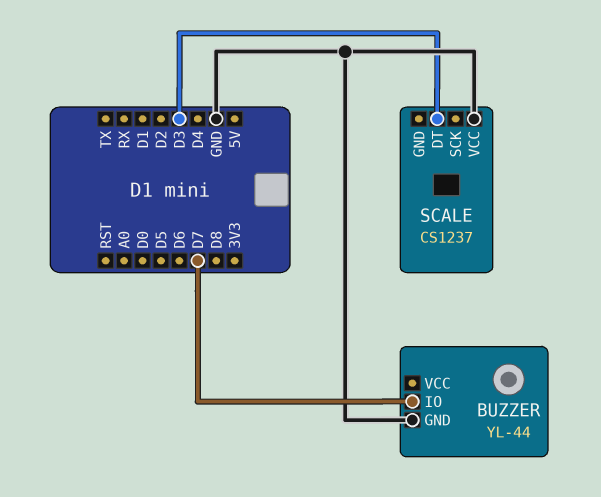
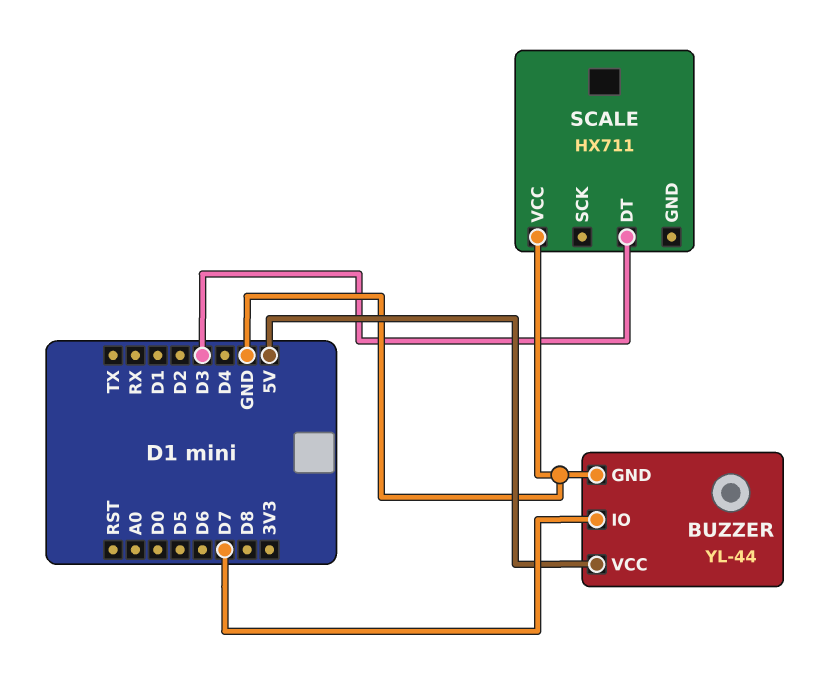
BUZZER pin VCC: none -> 5V
SCALE: CS1237 -> HX711

